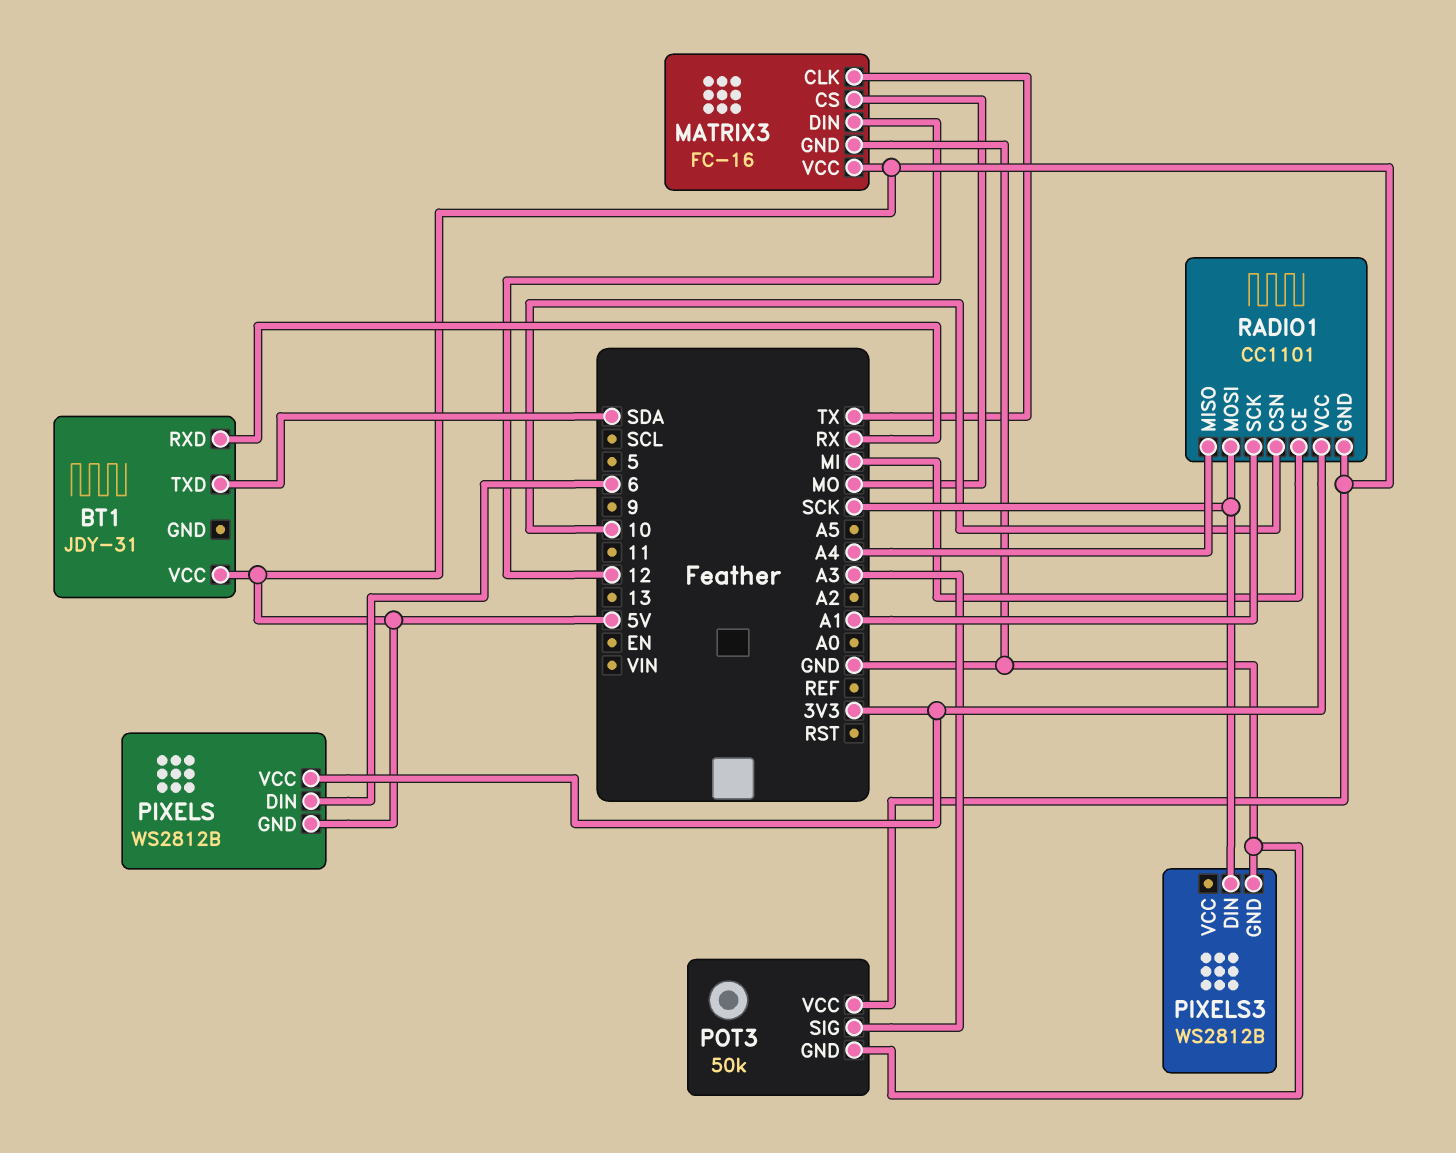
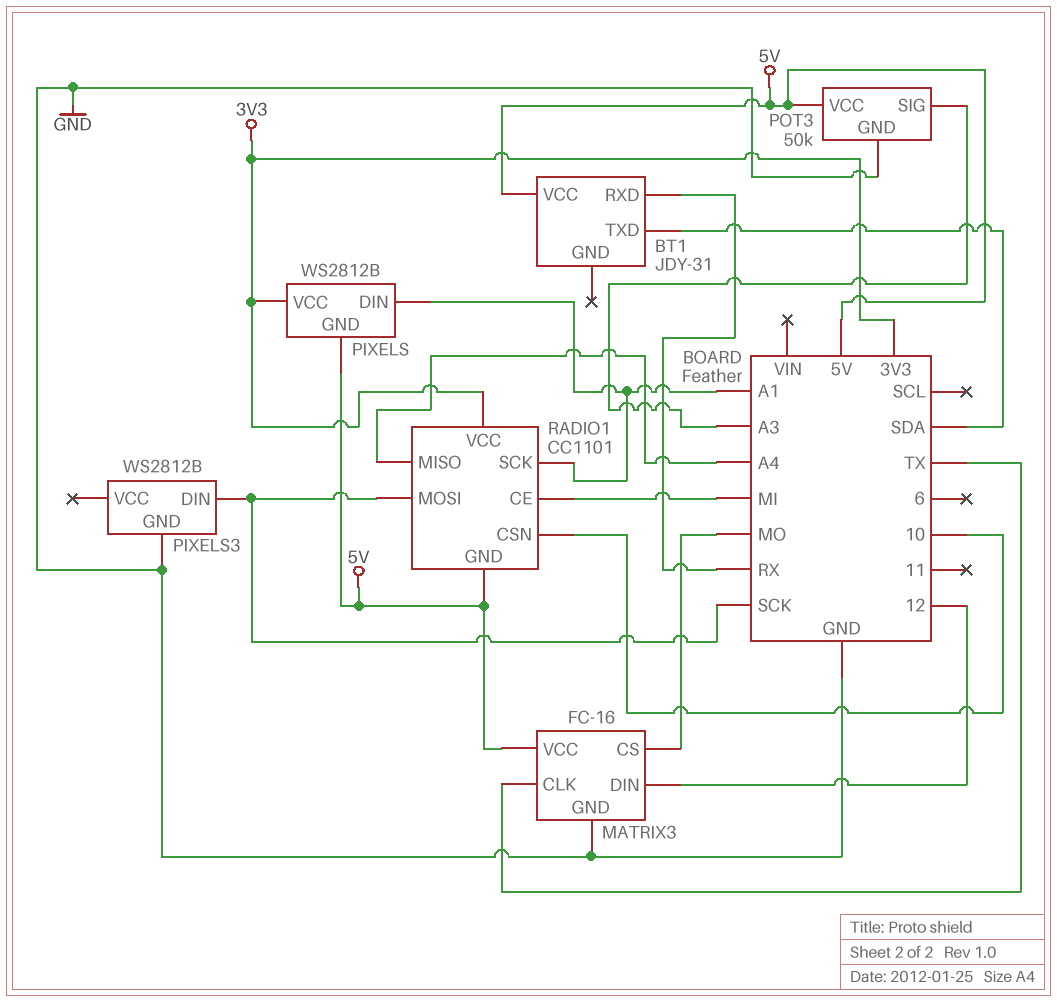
PIXELS pin DIN: 6 -> A1

